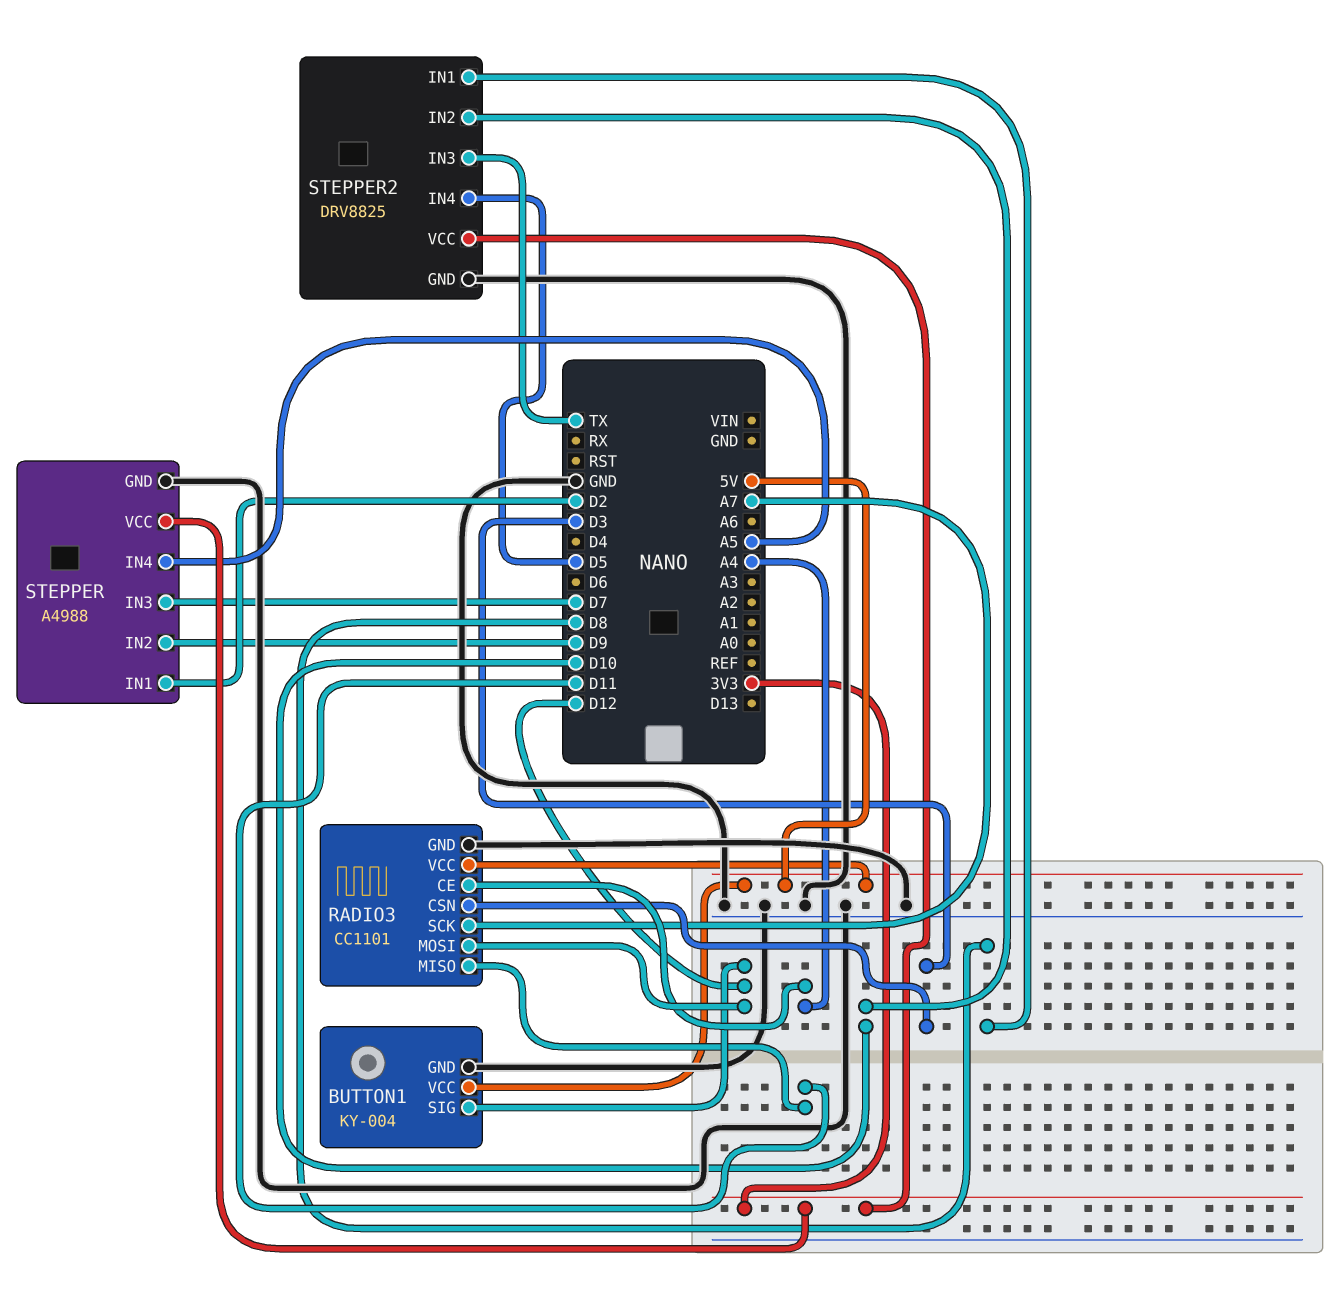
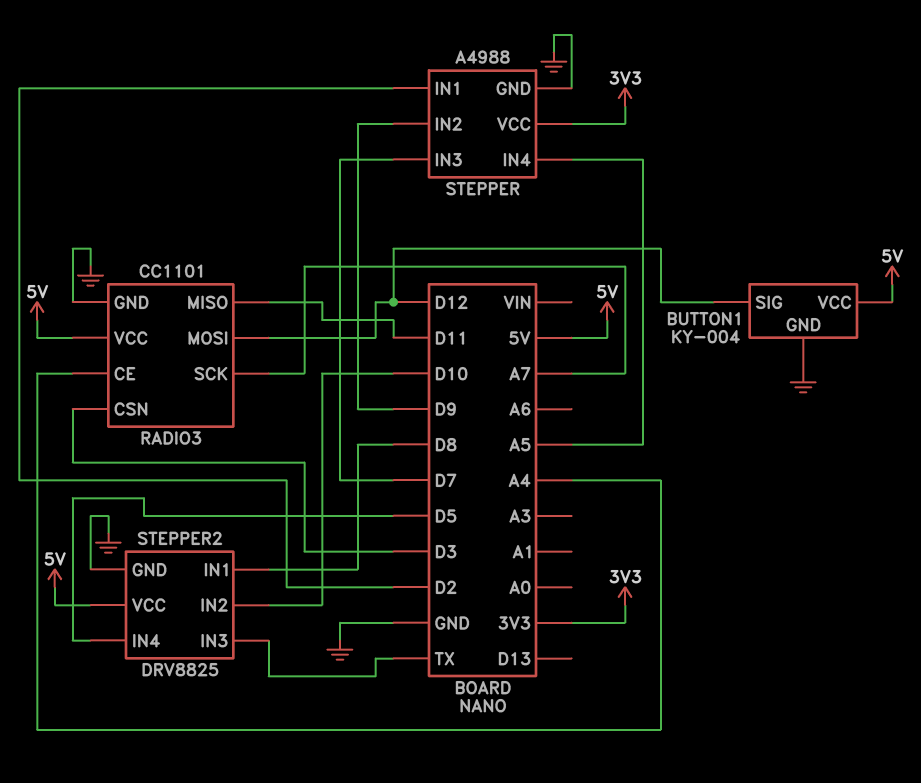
STEPPER2 pin VCC: 3V3 -> 5V

